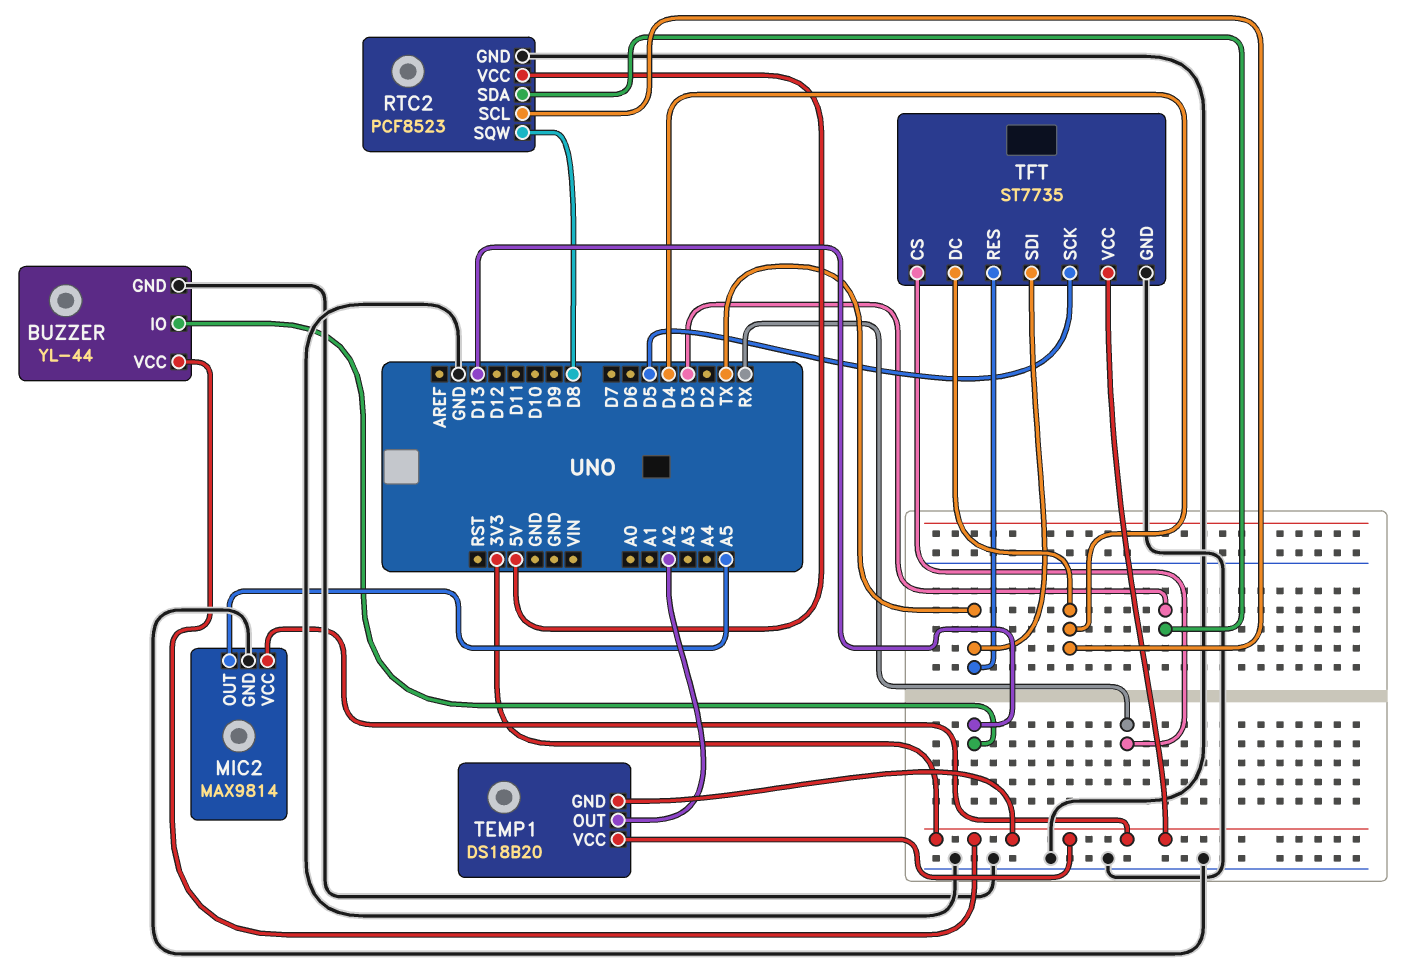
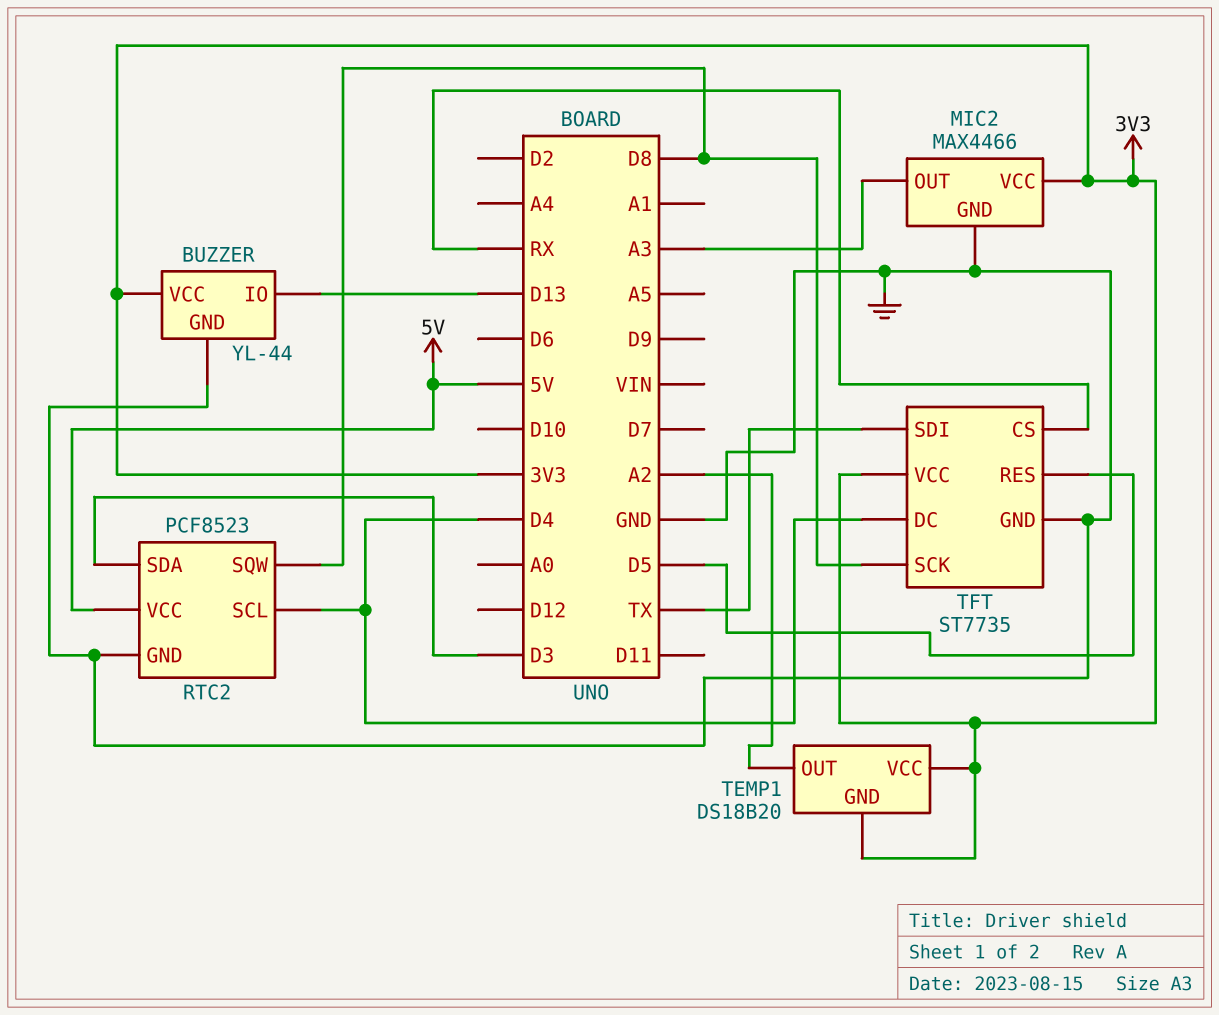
MIC2: MAX9814 -> MAX4466
MIC2 pin OUT: A5 -> A3
TFT pin RES: TX -> D5
TFT pin SCK: D5 -> D8

